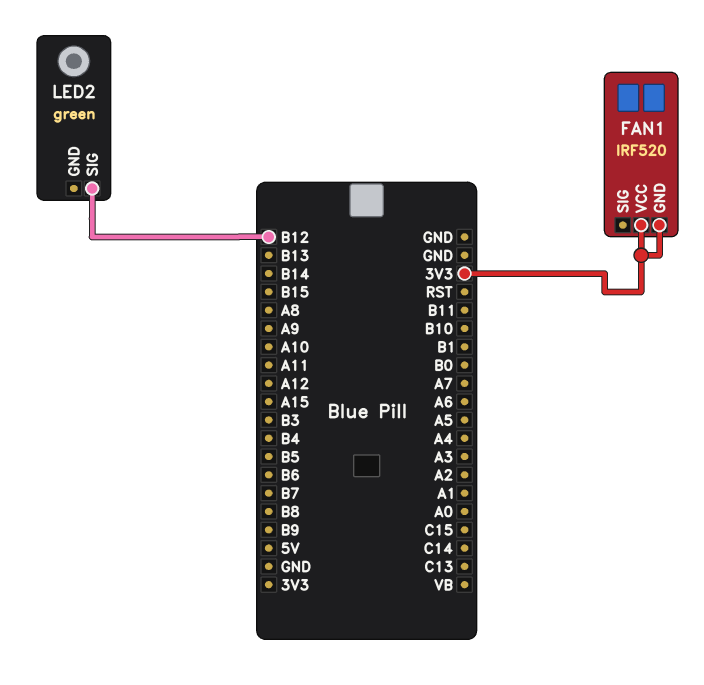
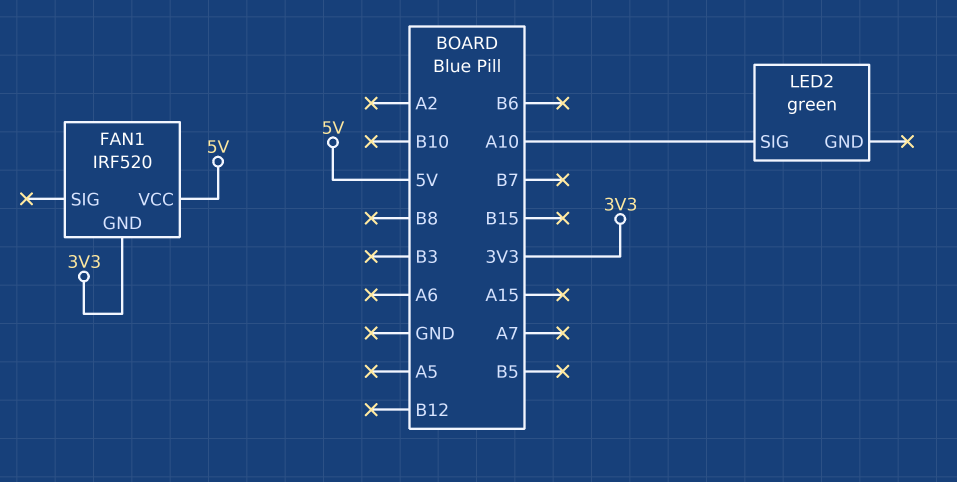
FAN1 pin VCC: 3V3 -> 5V
LED2 pin SIG: B12 -> A10

